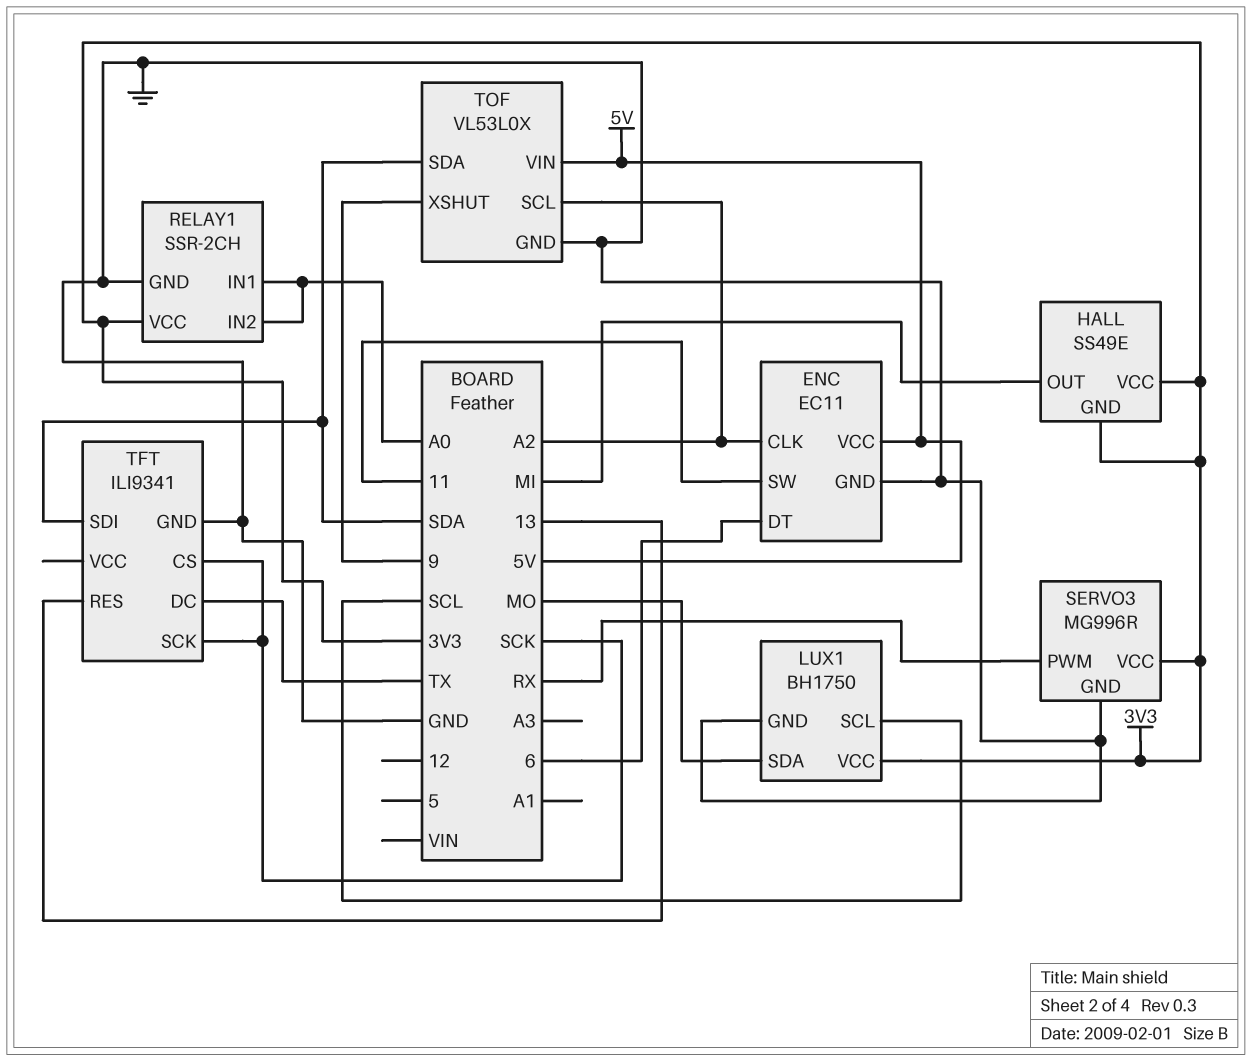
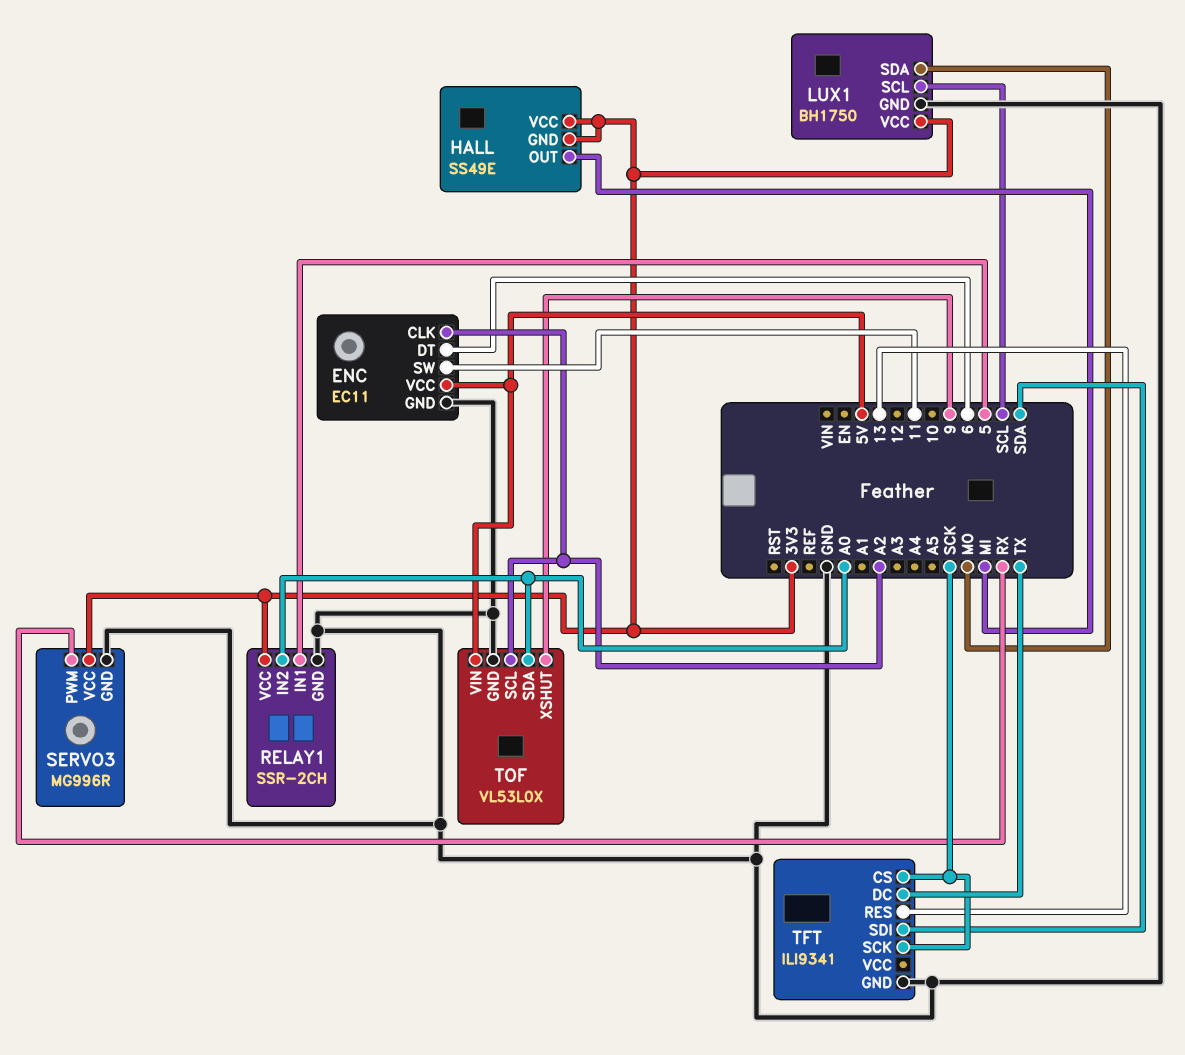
RELAY1 pin IN1: A0 -> 5
TOF pin SDA: SDA -> A0

